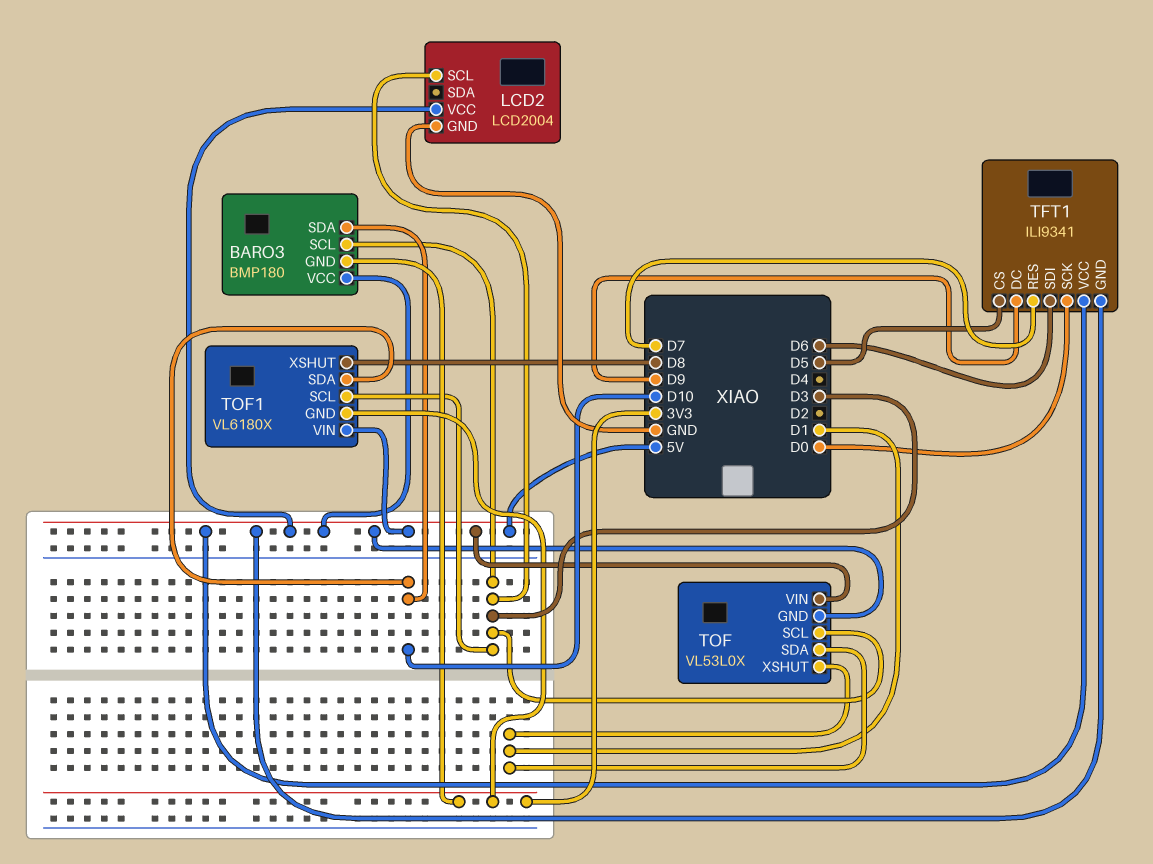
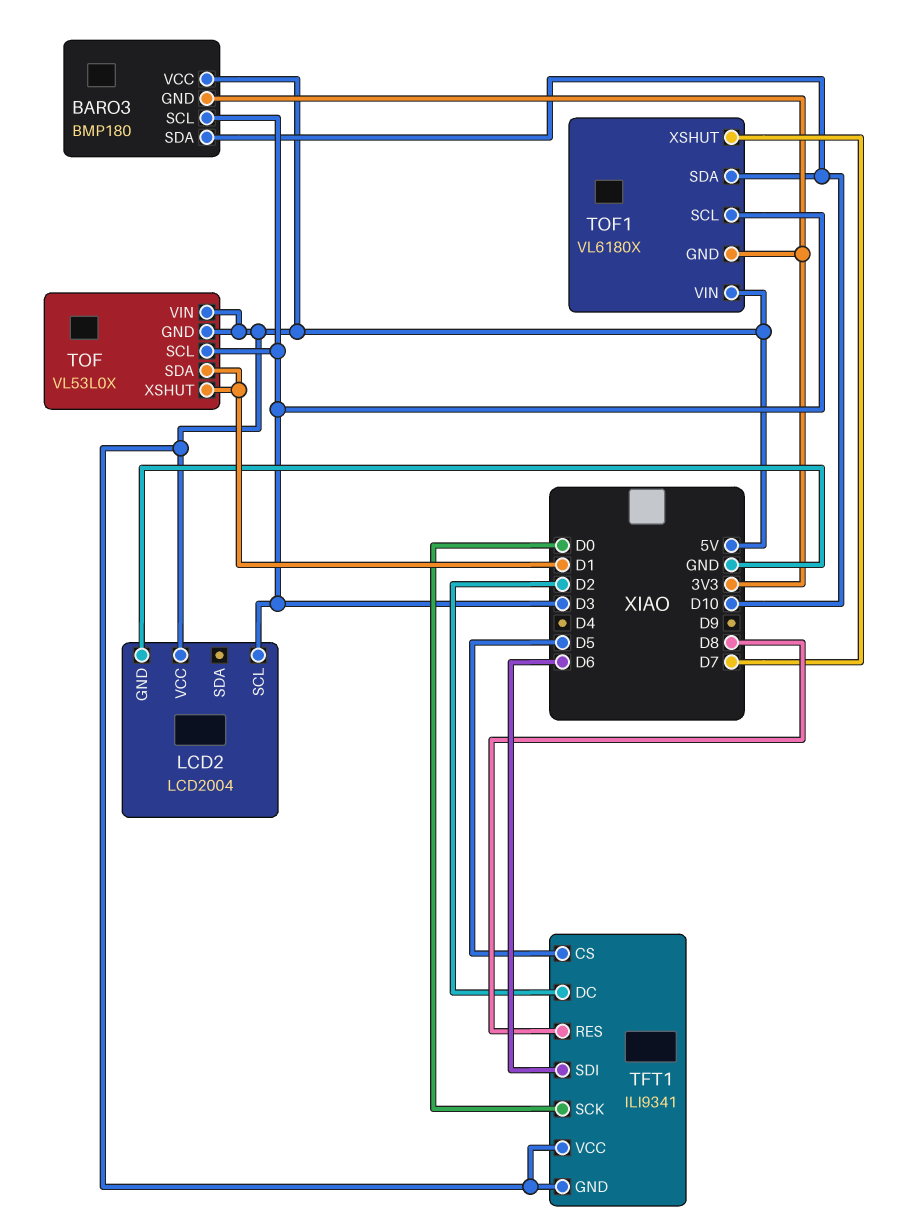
TFT1 pin DC: D9 -> D2
TFT1 pin RES: D7 -> D8
TOF1 pin XSHUT: D8 -> D7

